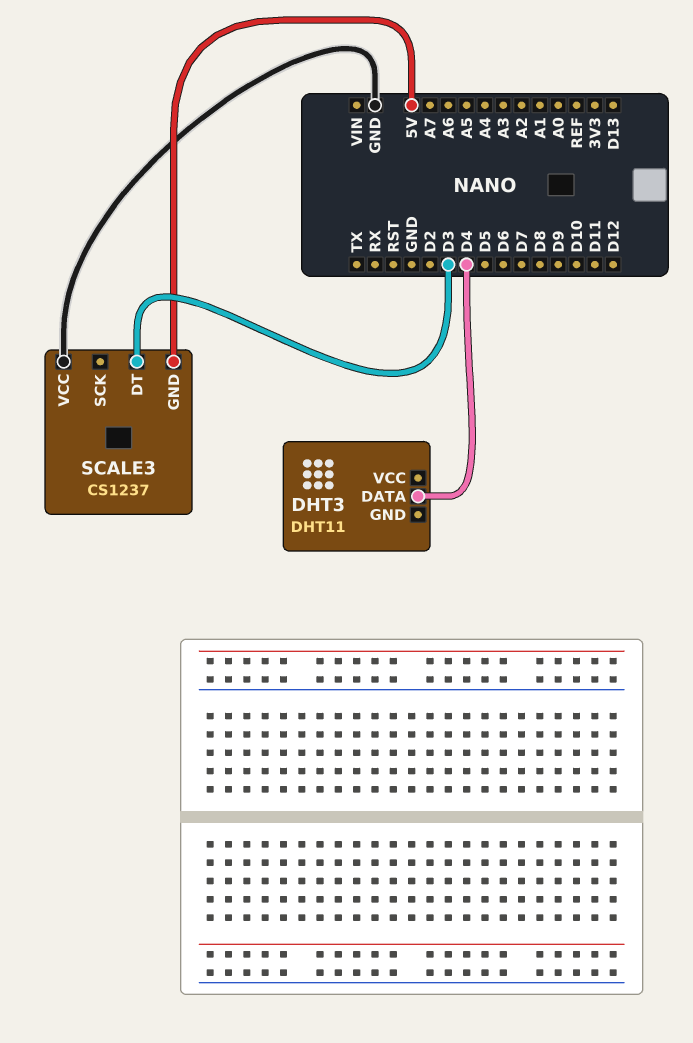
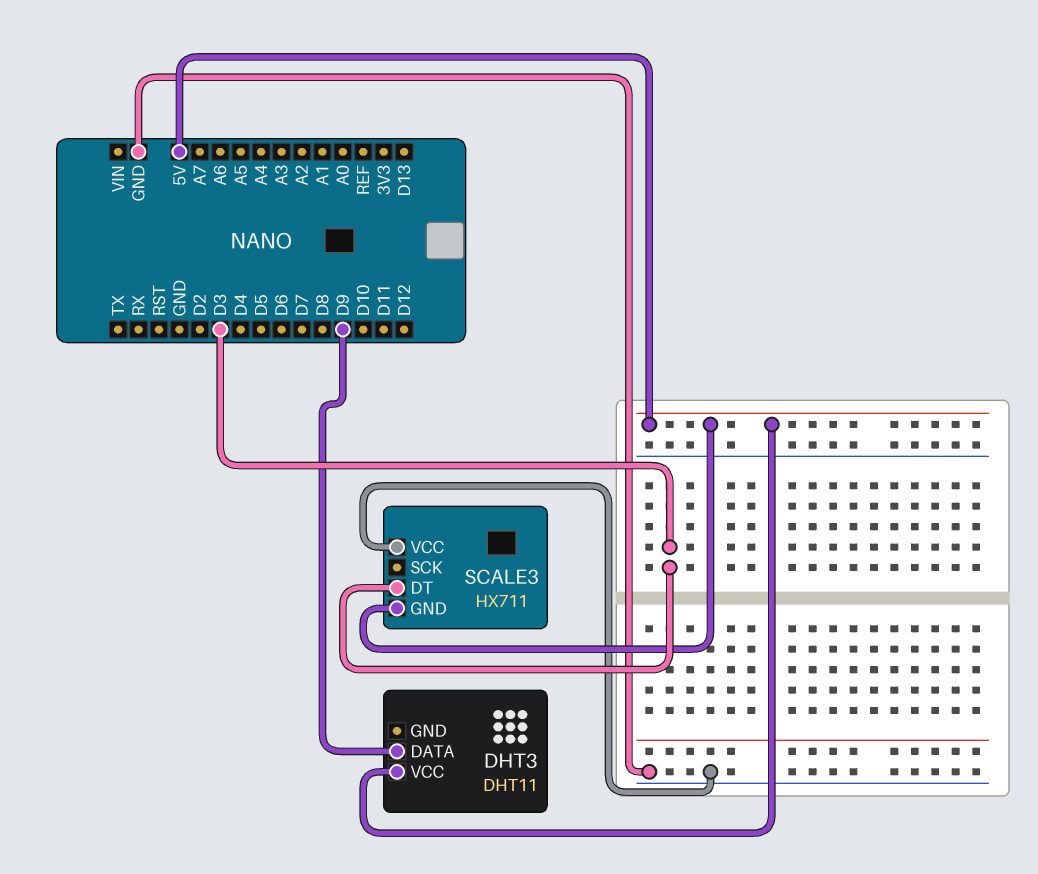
DHT3 pin DATA: D4 -> D9
DHT3 pin VCC: none -> 5V
SCALE3: CS1237 -> HX711

